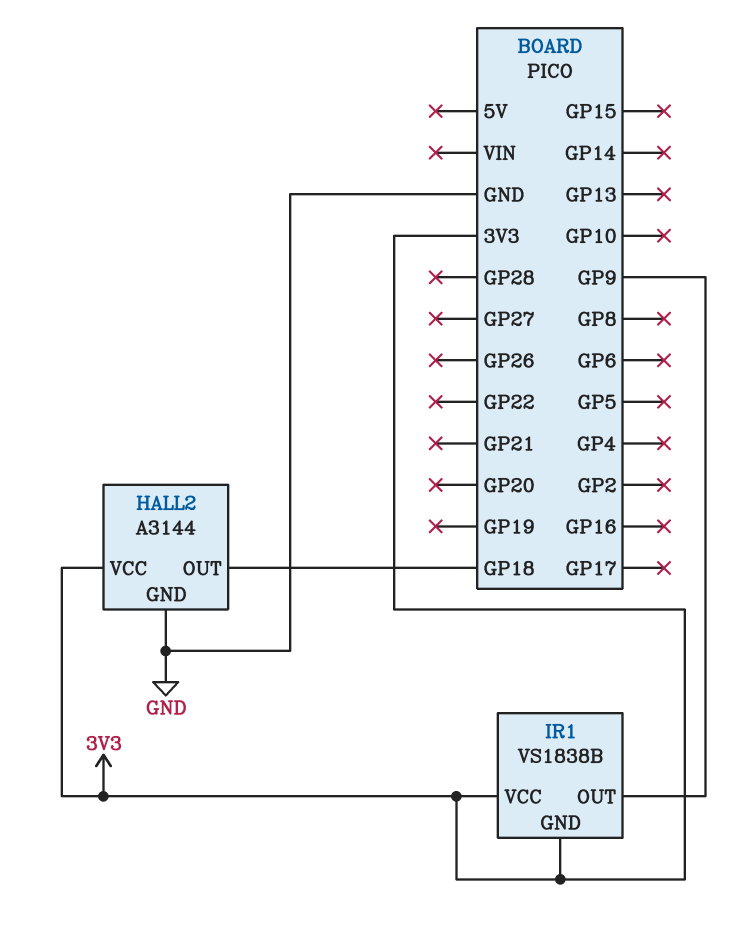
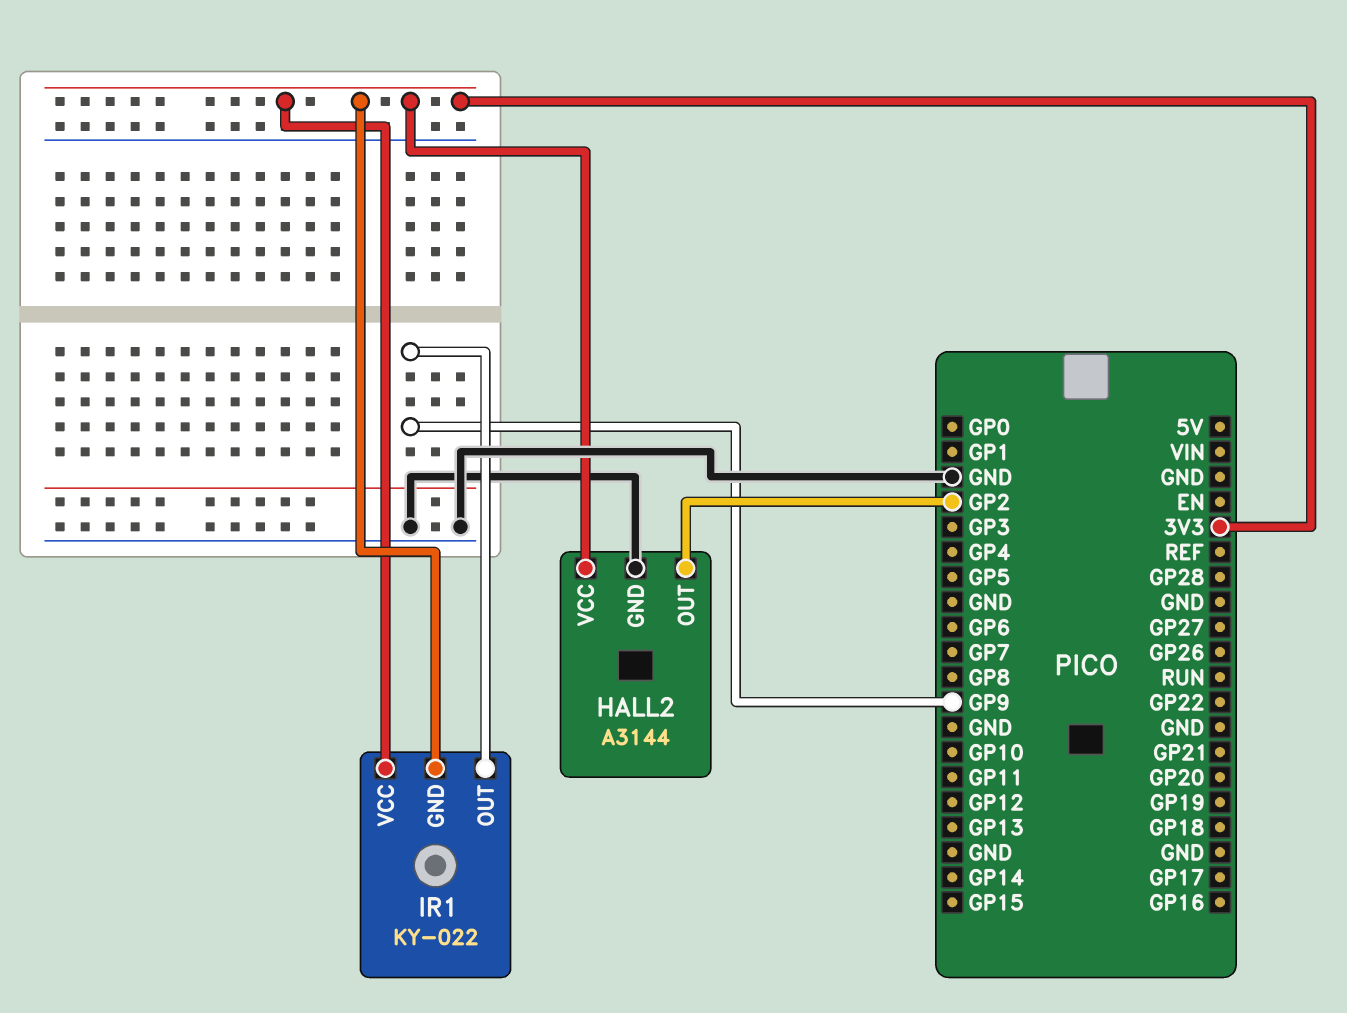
HALL2 pin OUT: GP18 -> GP2
IR1: VS1838B -> KY-022

